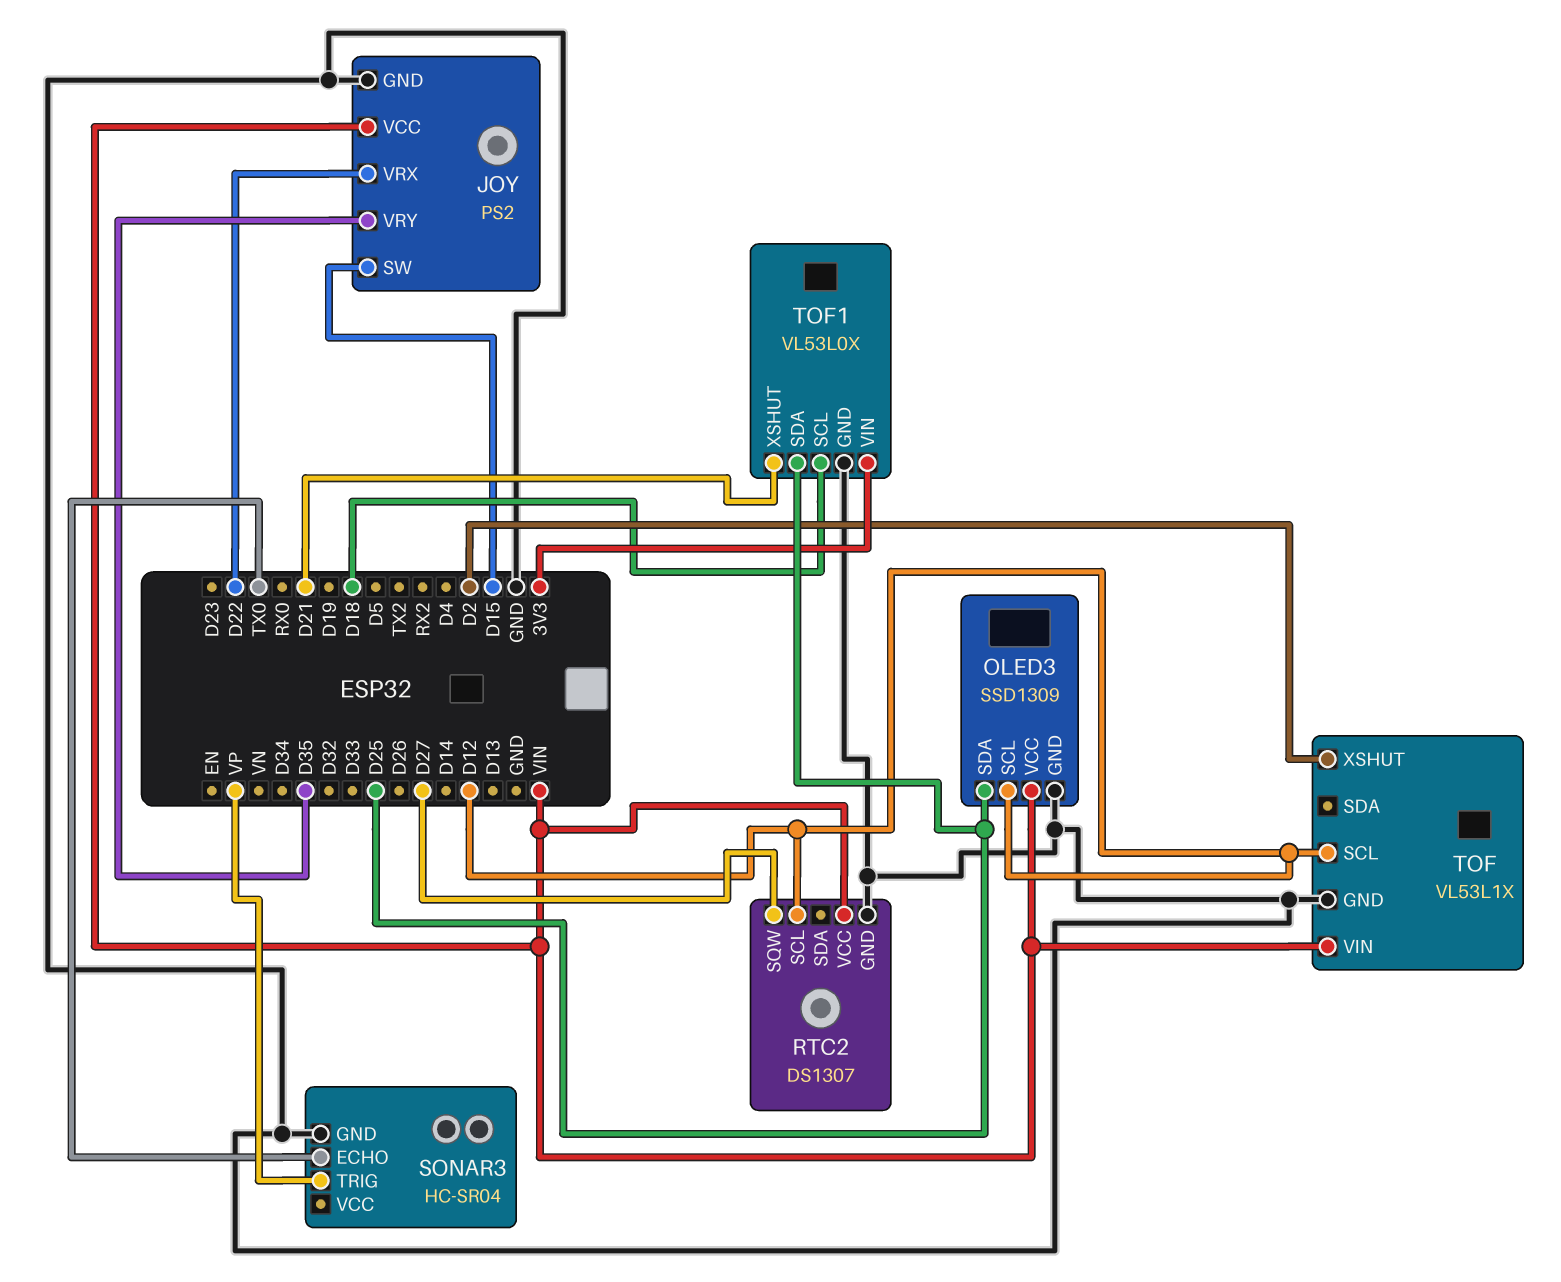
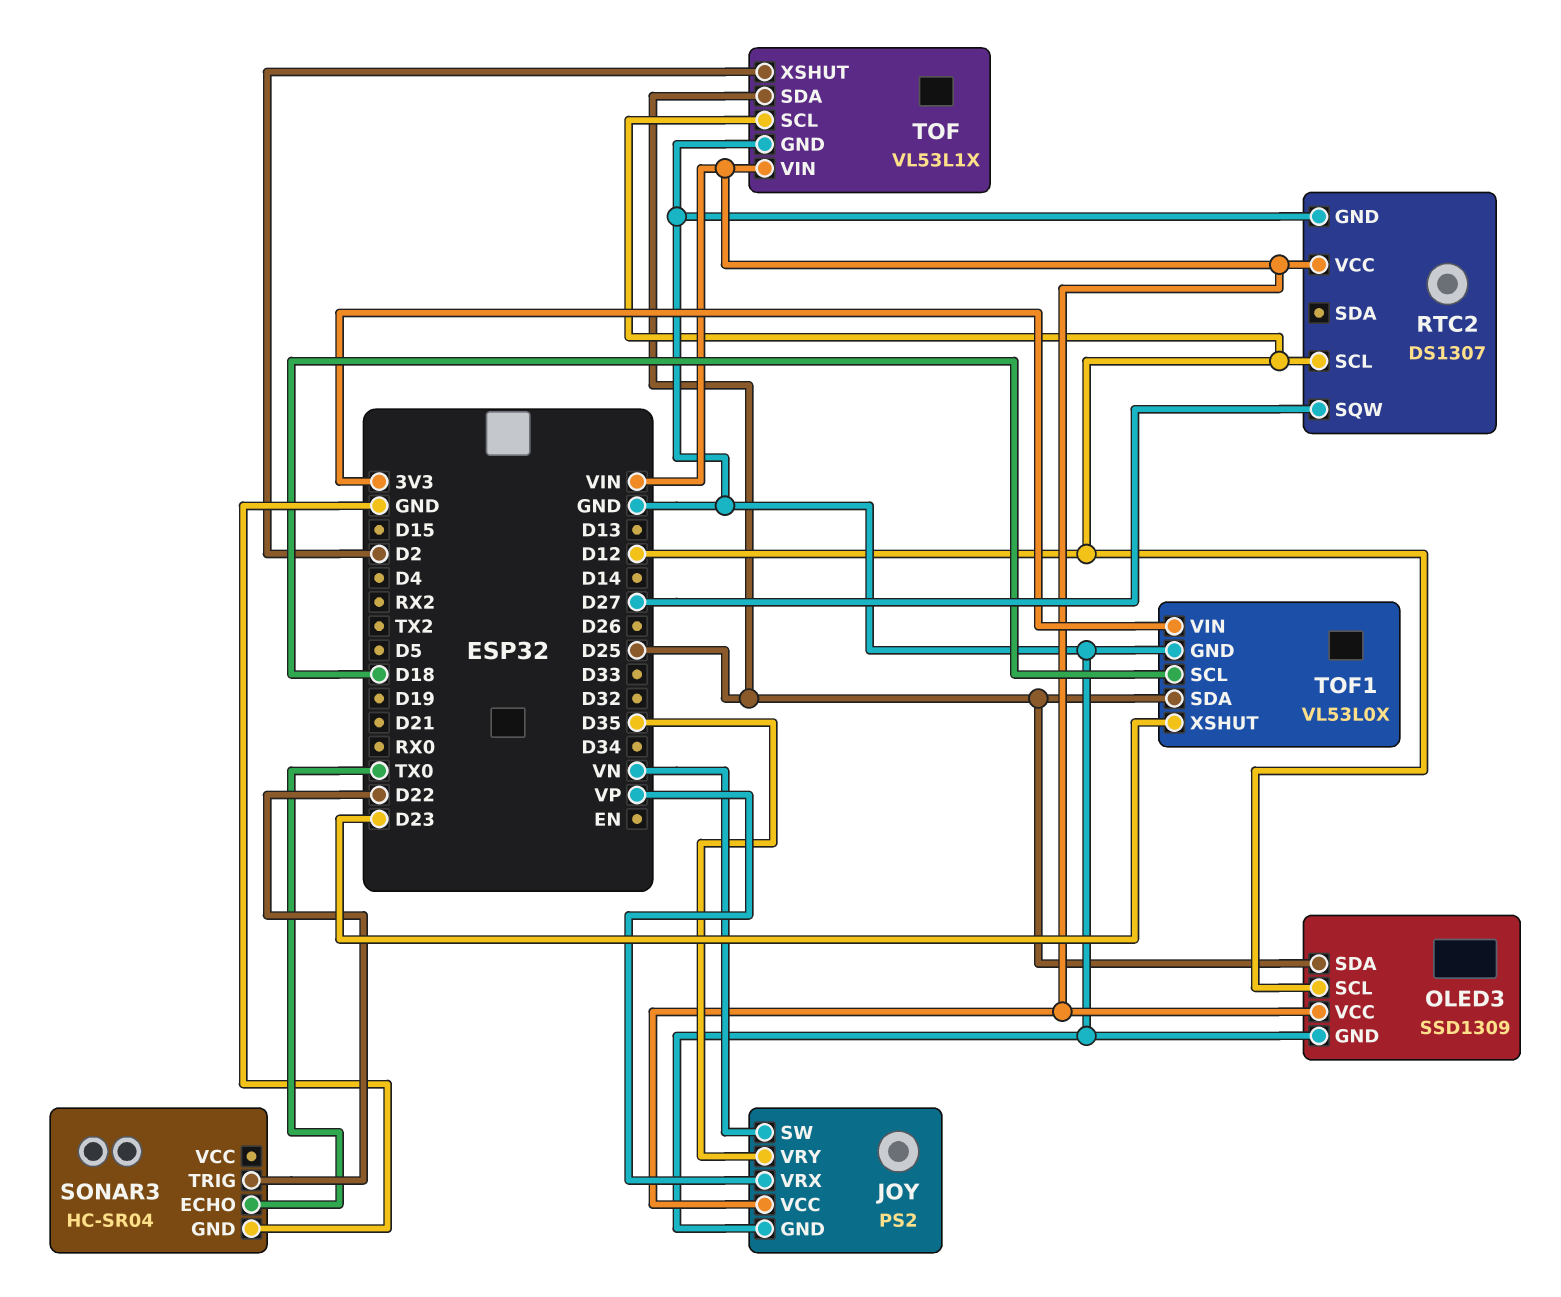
JOY pin SW: D15 -> VN
JOY pin VRX: D22 -> VP
SONAR3 pin TRIG: VP -> D22
TOF pin SDA: none -> D25
TOF1 pin XSHUT: D21 -> D23

